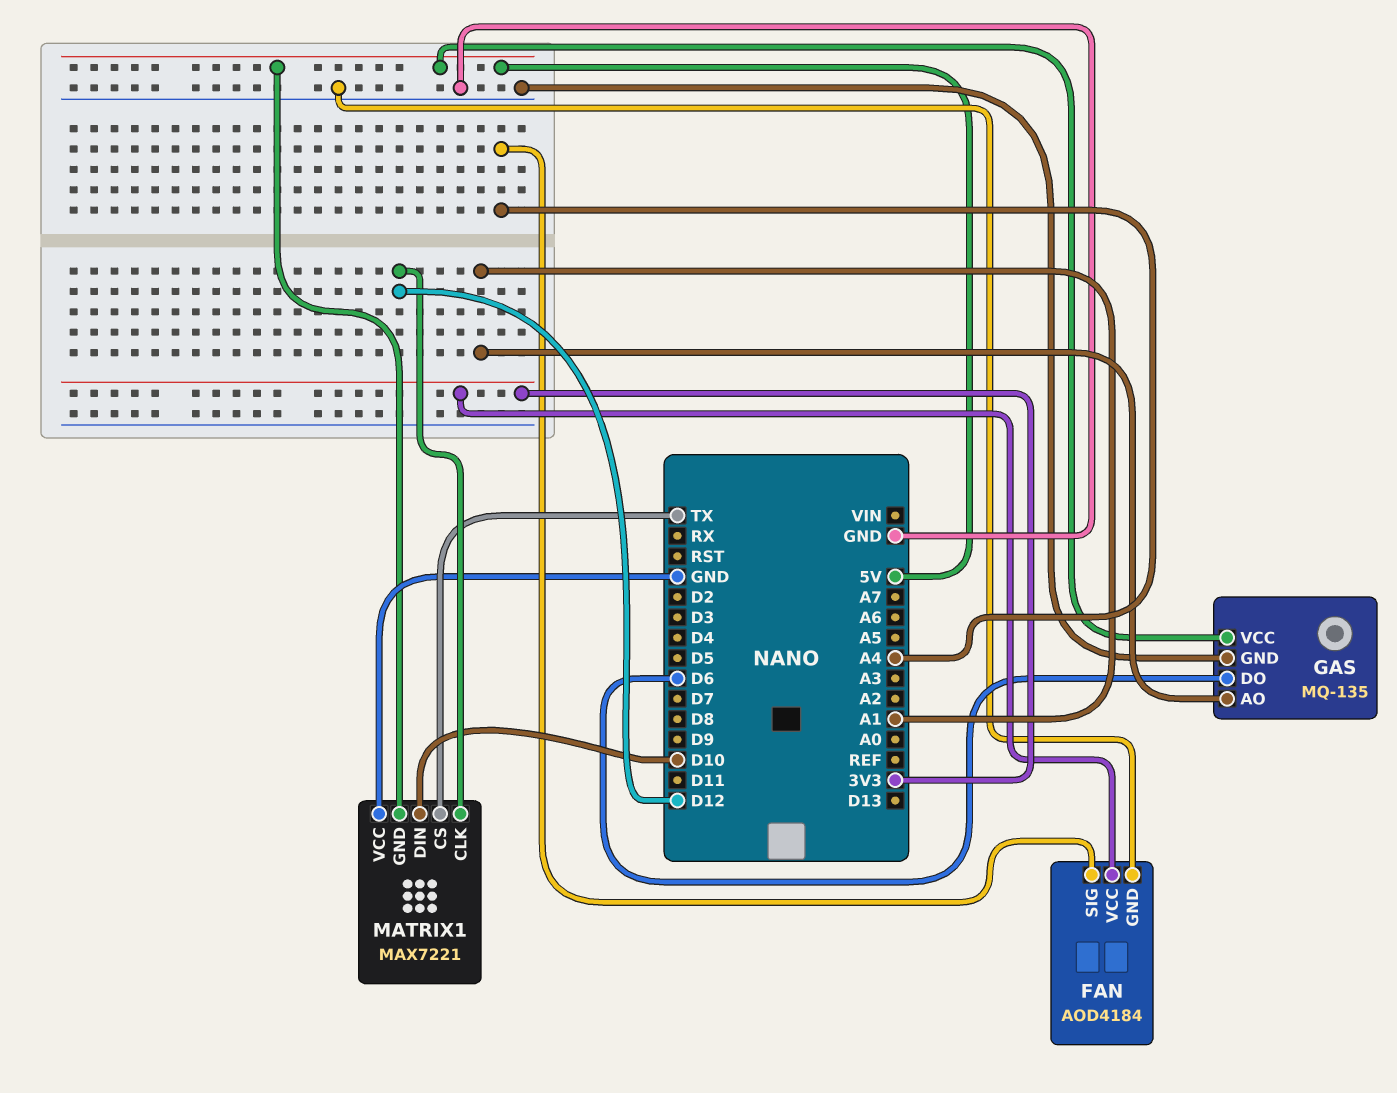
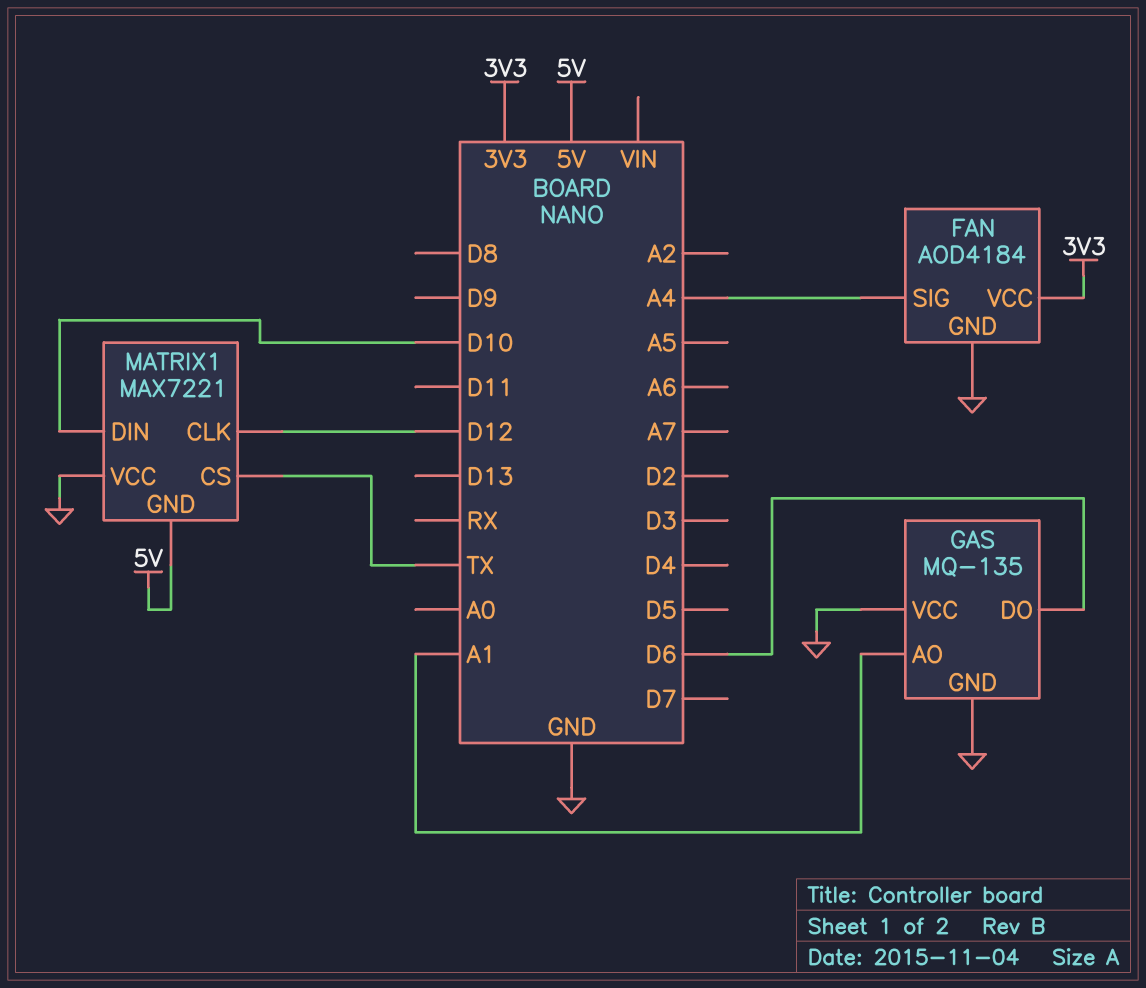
GAS pin VCC: 5V -> GND

